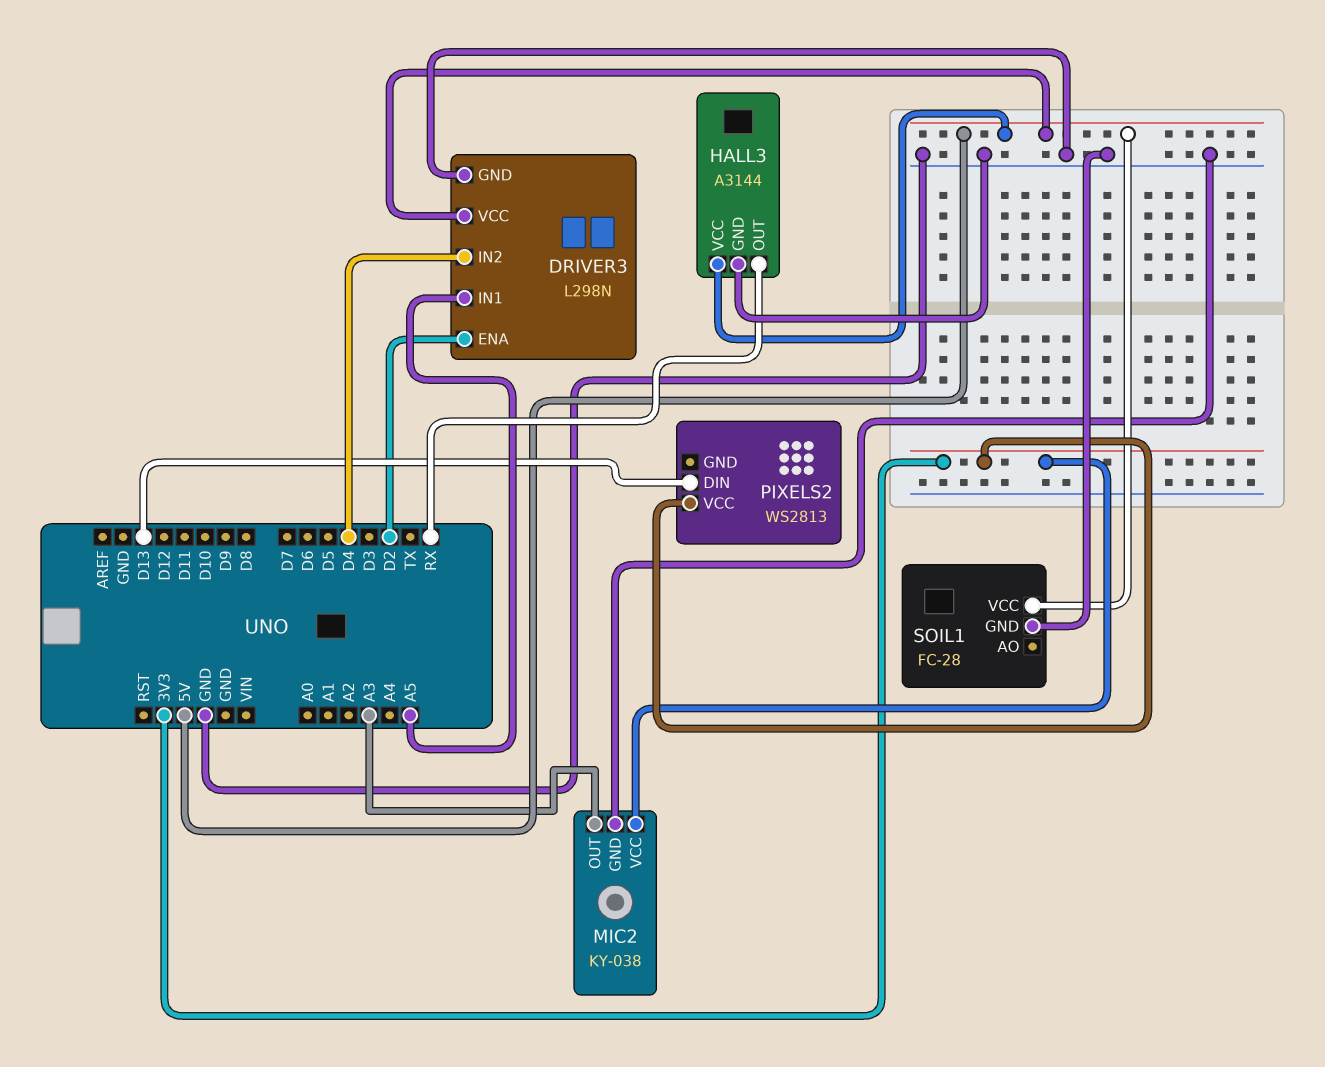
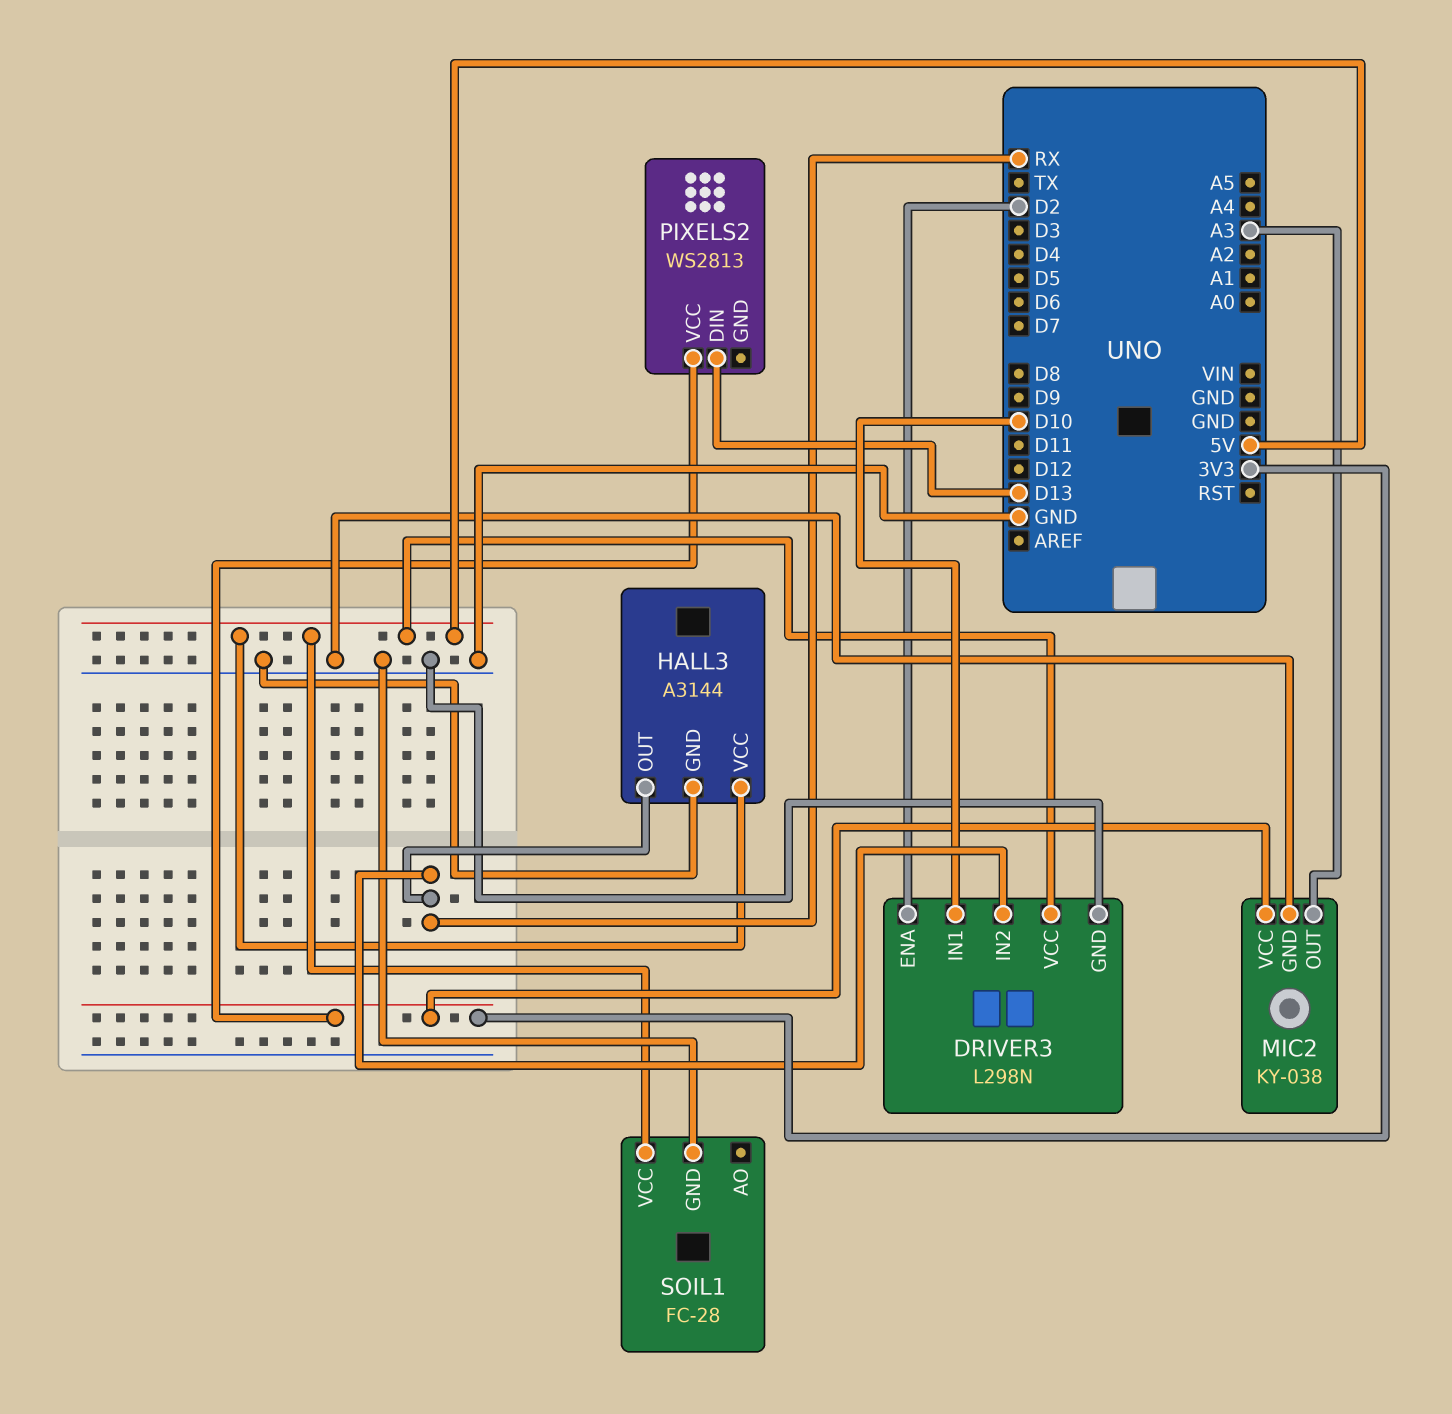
DRIVER3 pin IN1: A5 -> D10
DRIVER3 pin IN2: D4 -> RX

